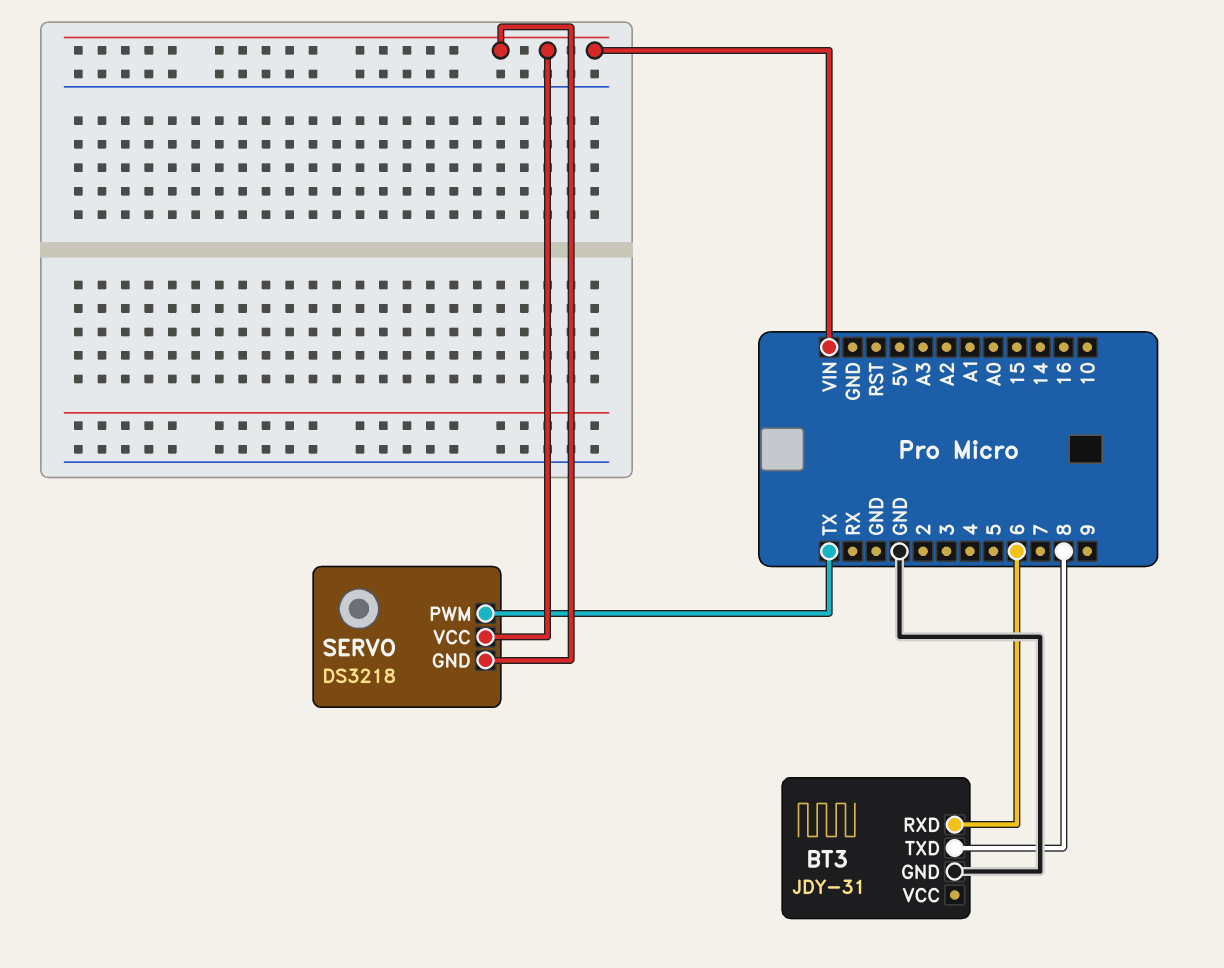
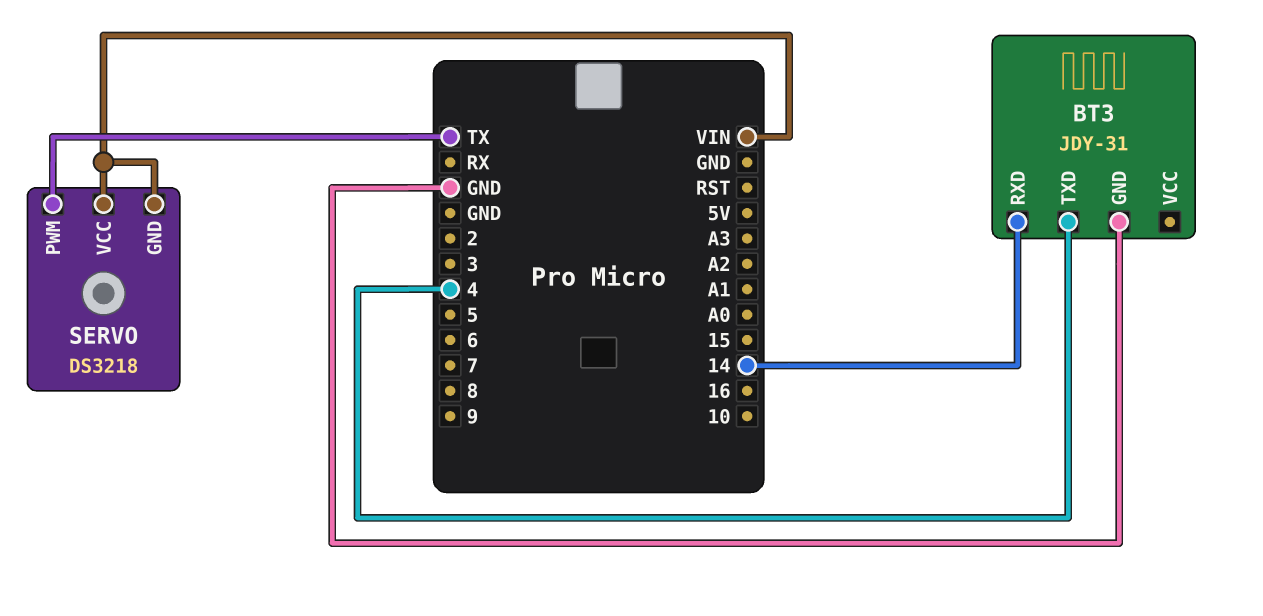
BT3 pin RXD: 6 -> 14
BT3 pin TXD: 8 -> 4

